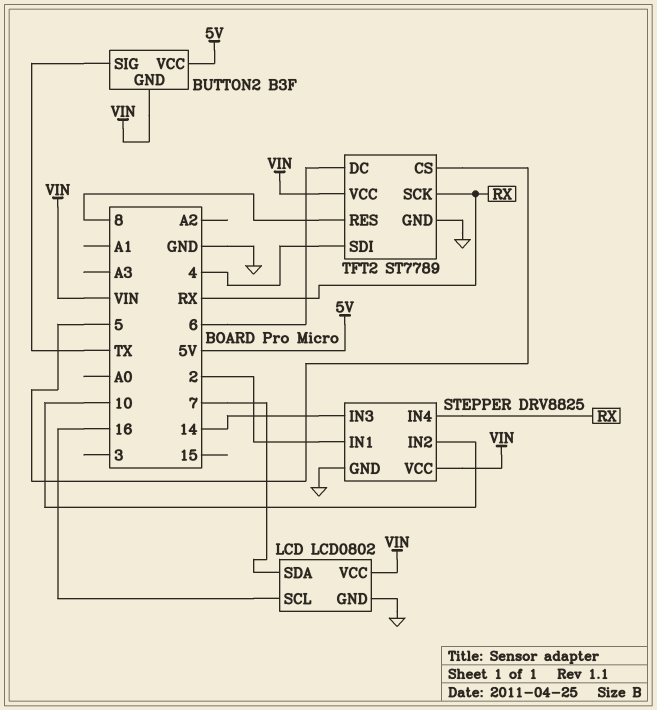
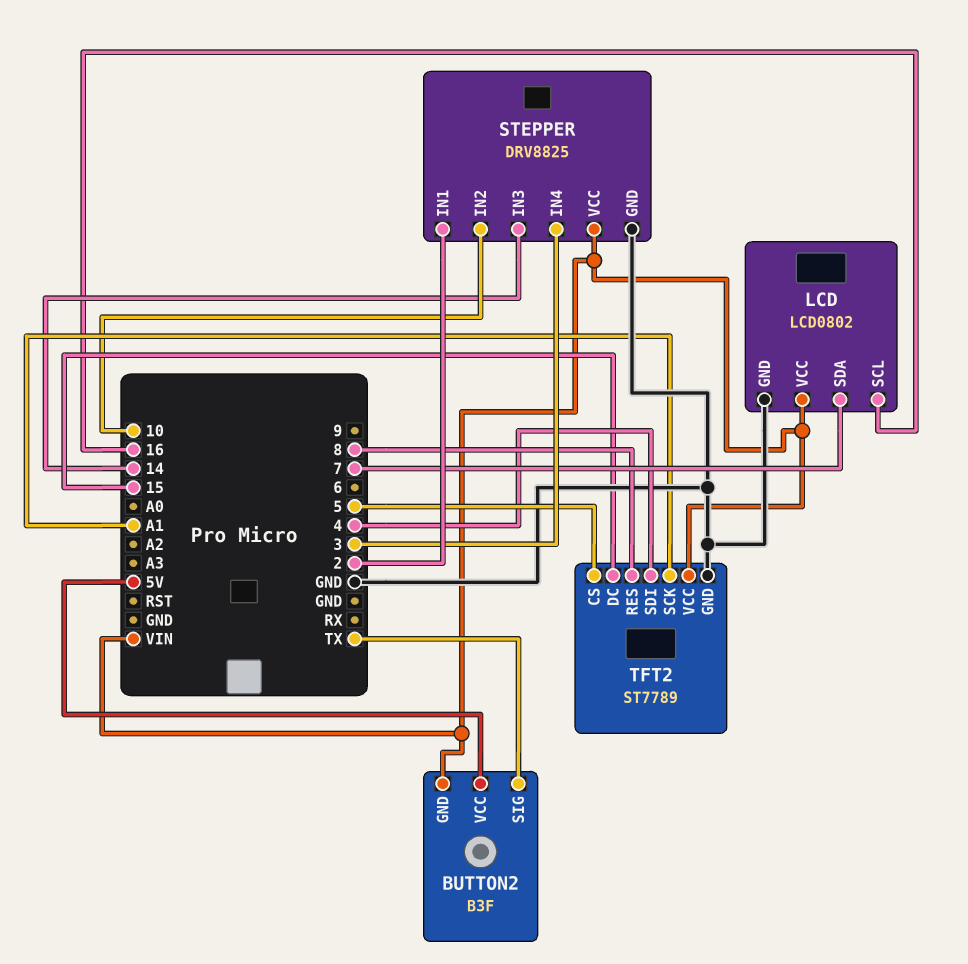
STEPPER pin IN4: RX -> 3
TFT2 pin DC: 6 -> 15
TFT2 pin SCK: RX -> A1

